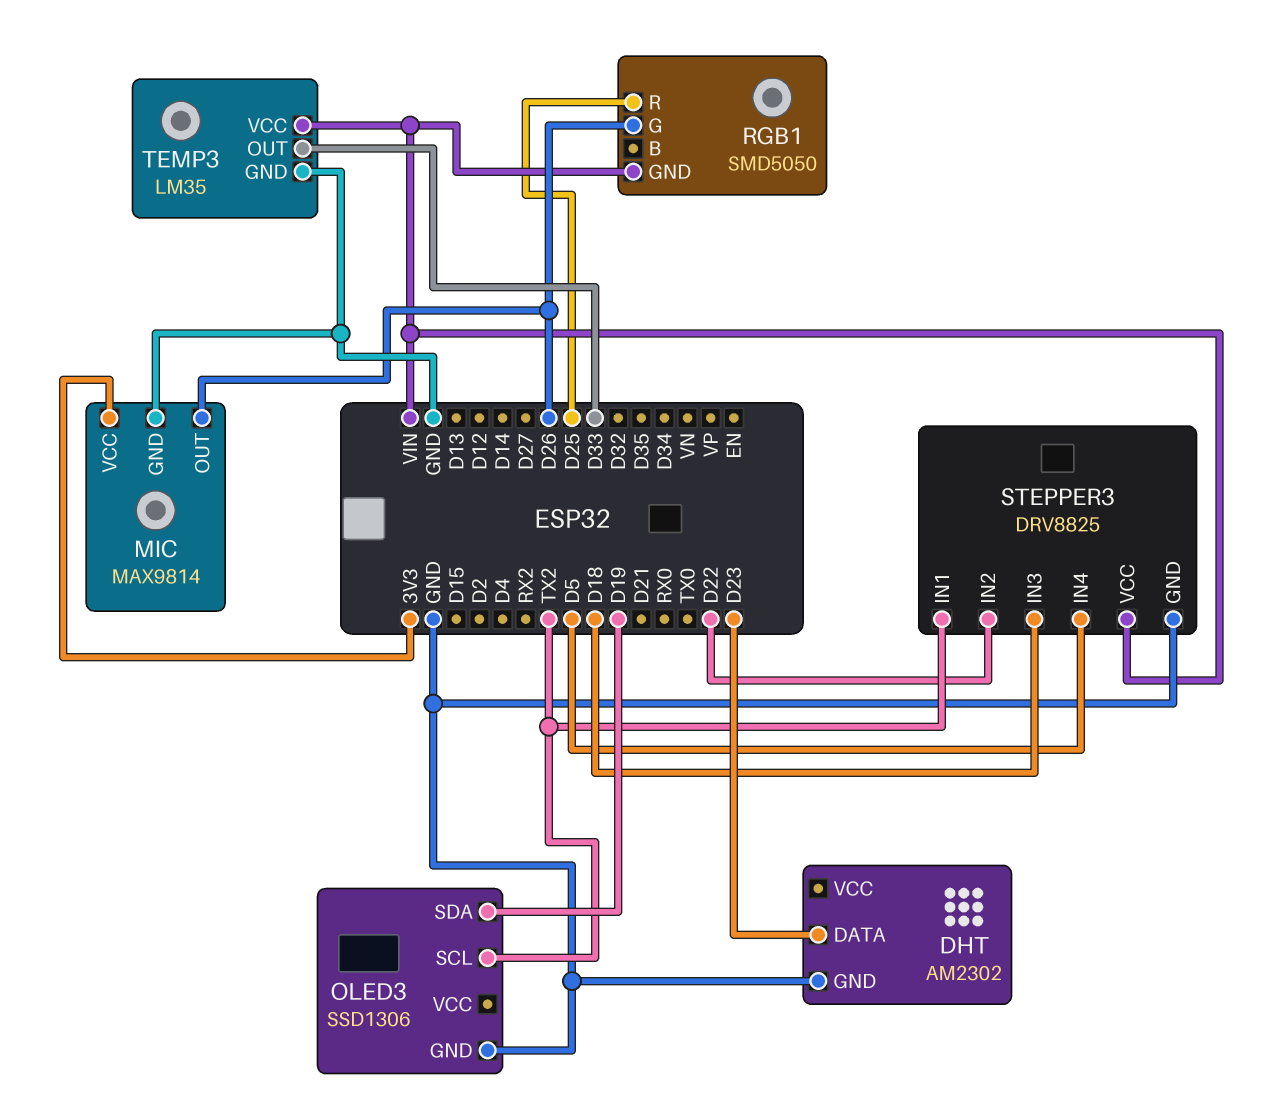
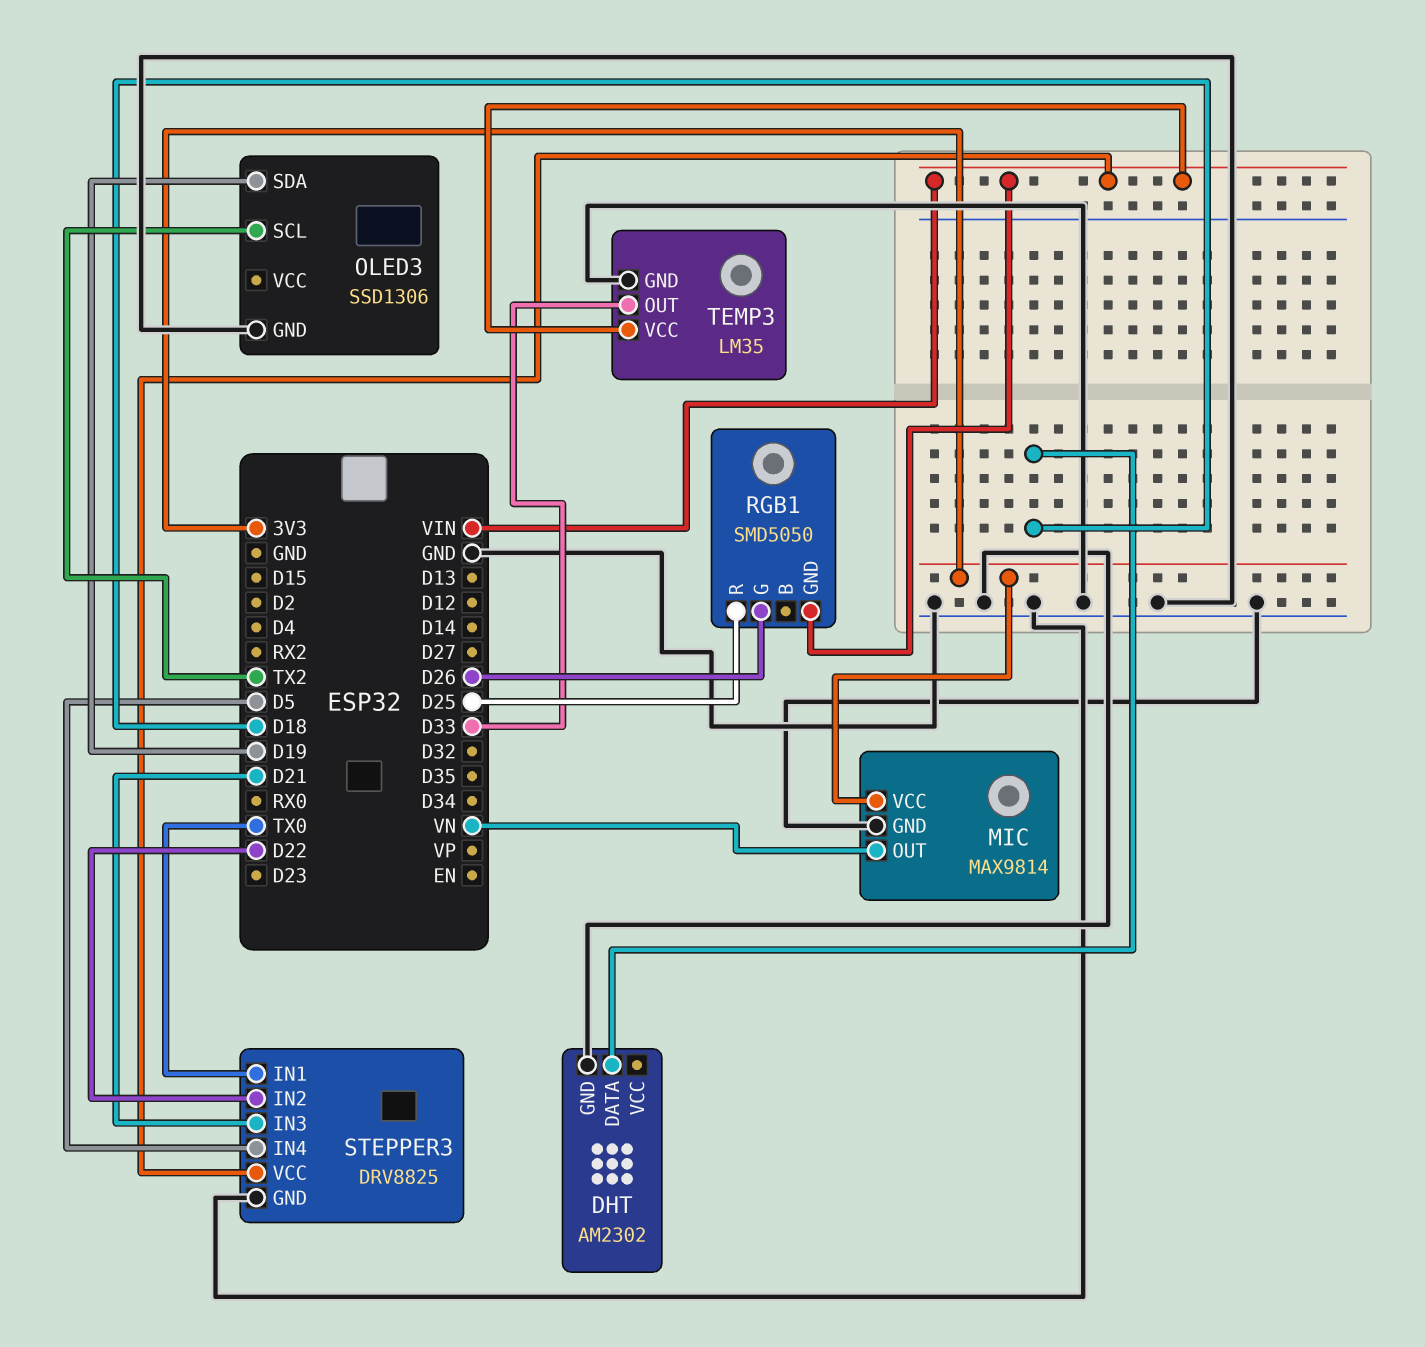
DHT pin DATA: D23 -> D18
MIC pin OUT: D26 -> VN
STEPPER3 pin IN1: TX2 -> TX0
STEPPER3 pin IN3: D18 -> D21

